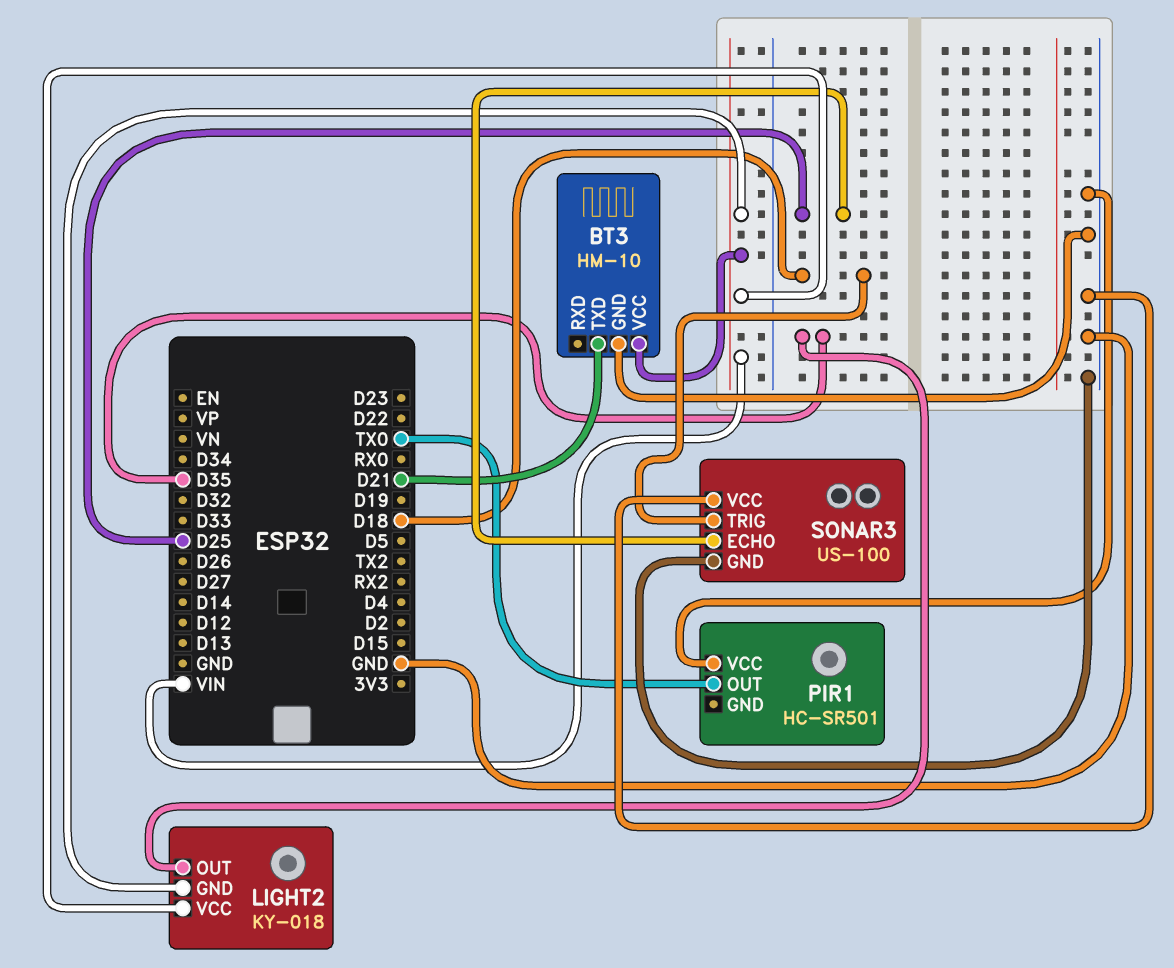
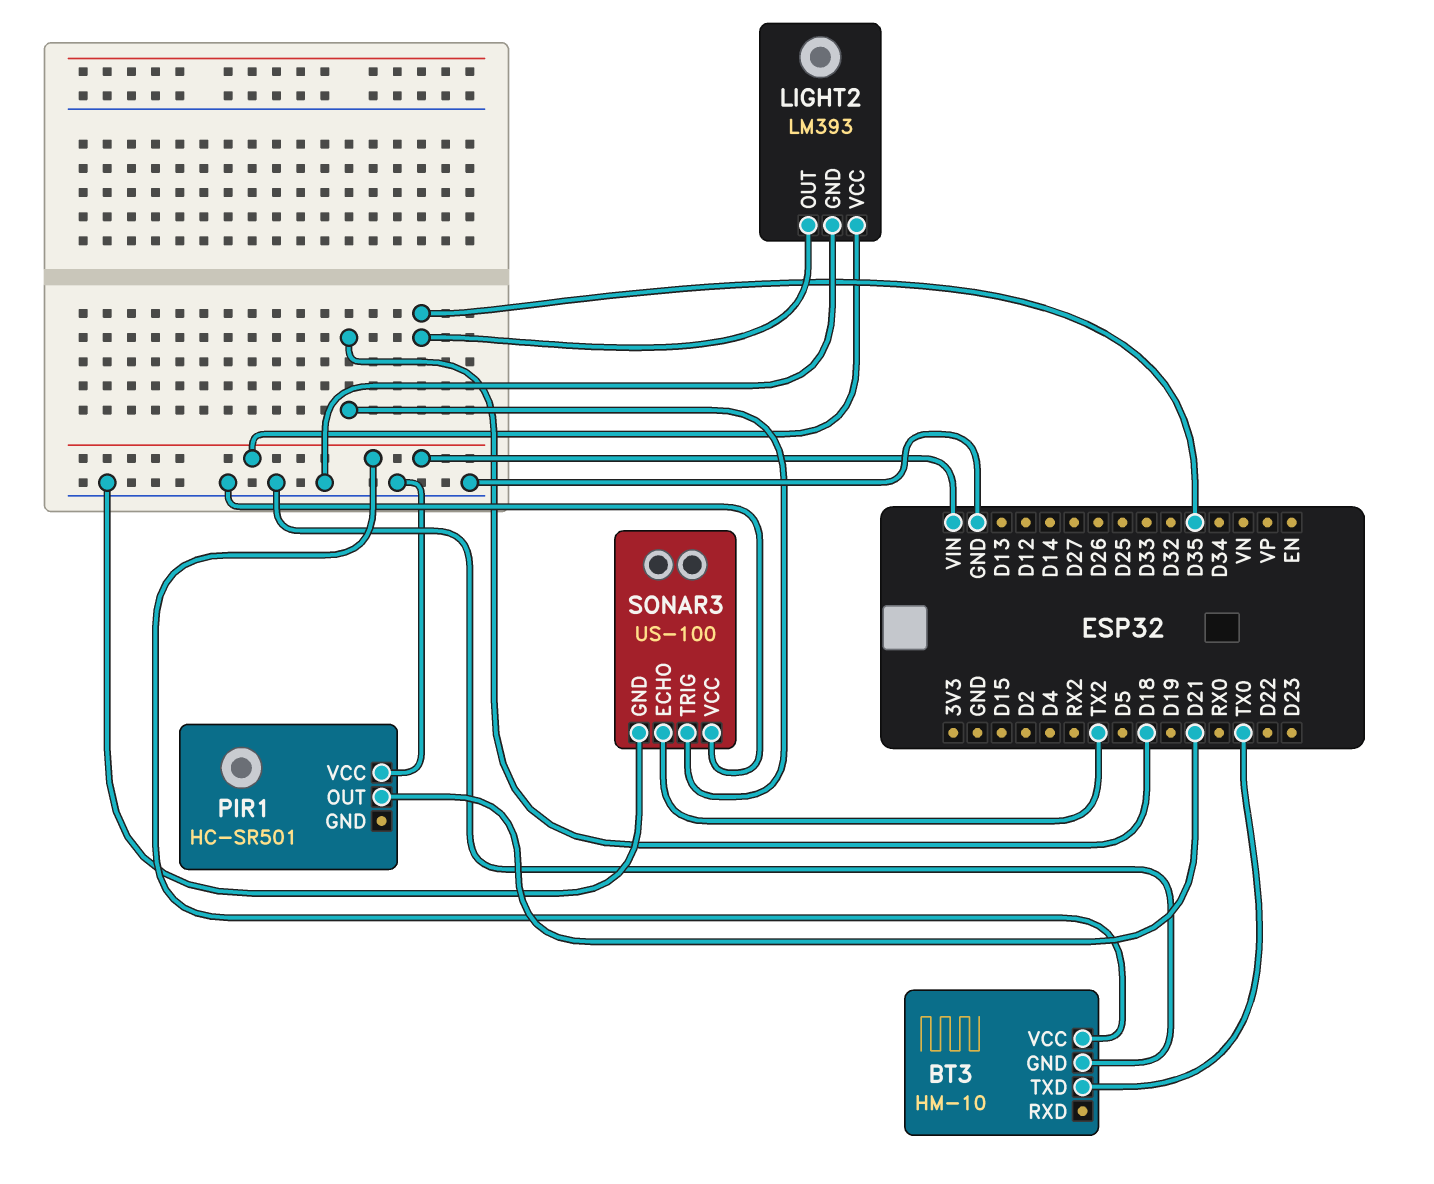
BT3 pin TXD: D21 -> TX0
LIGHT2: KY-018 -> LM393
LIGHT2 pin GND: VIN -> GND
PIR1 pin OUT: TX0 -> D21
SONAR3 pin ECHO: D25 -> TX2

